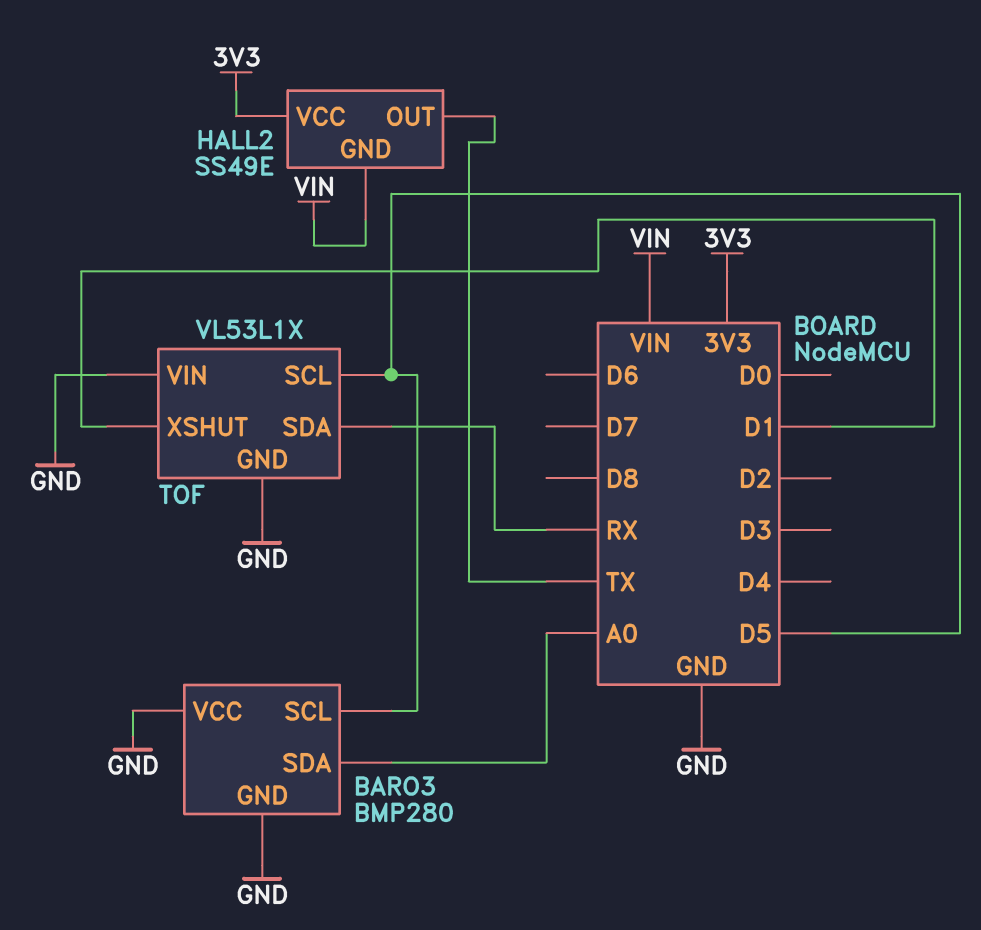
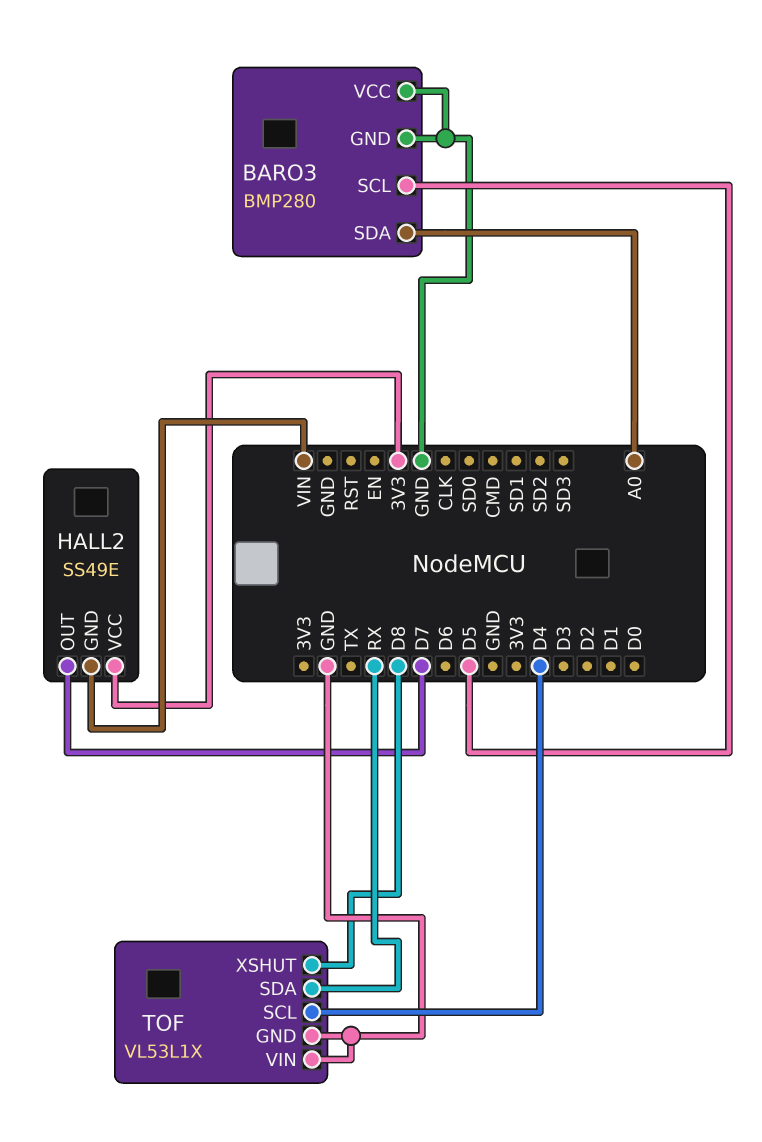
HALL2 pin OUT: TX -> D7
TOF pin SCL: D5 -> D4
TOF pin XSHUT: D1 -> D8

